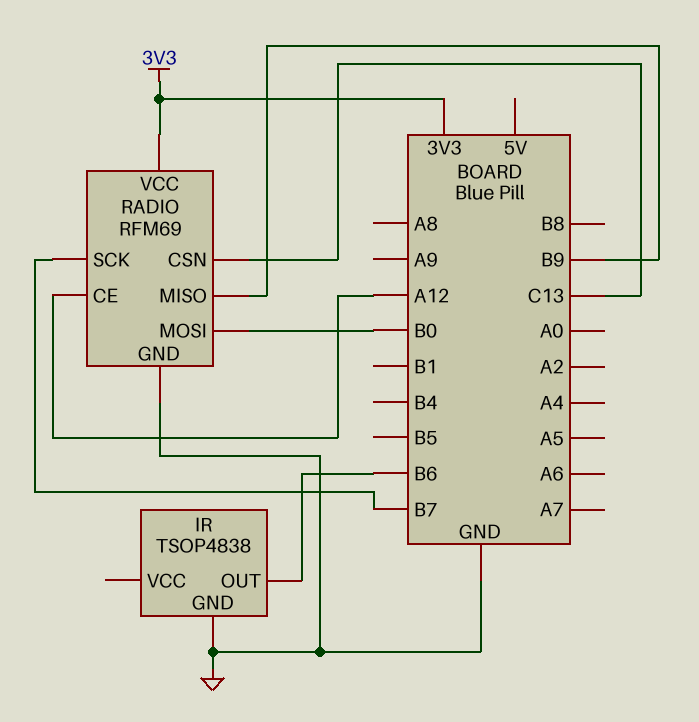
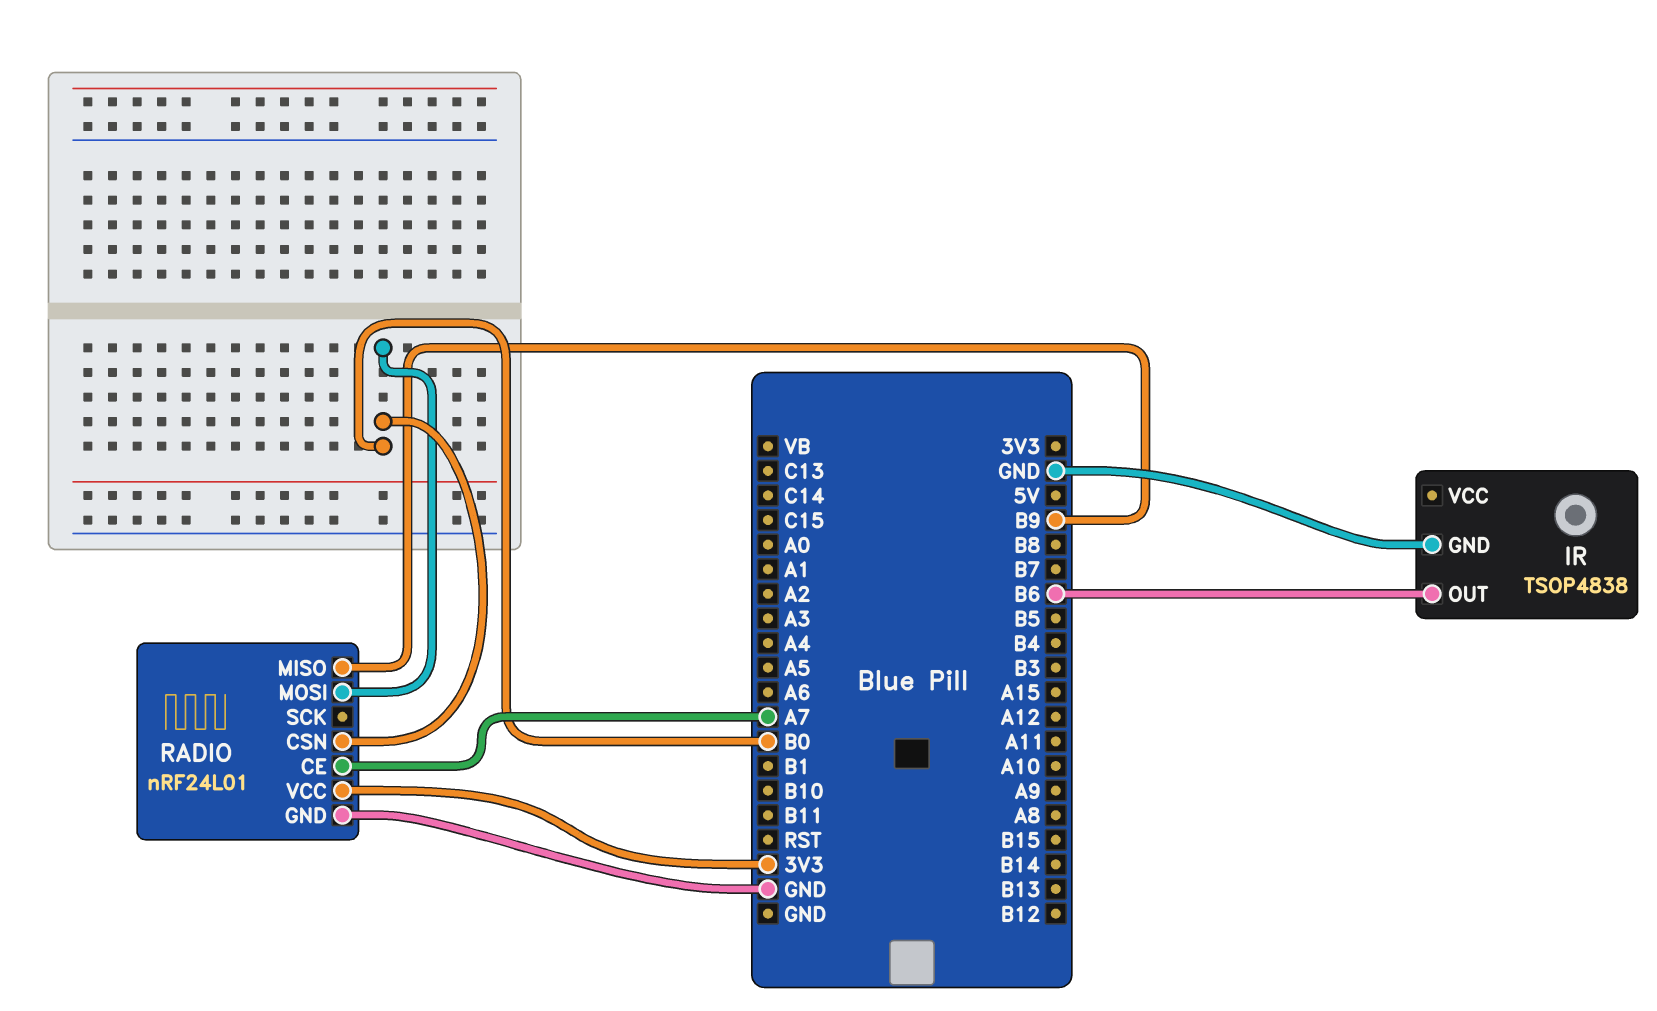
RADIO: RFM69 -> nRF24L01
RADIO pin CE: A12 -> A7
RADIO pin CSN: C13 -> B0
RADIO pin SCK: B7 -> none

